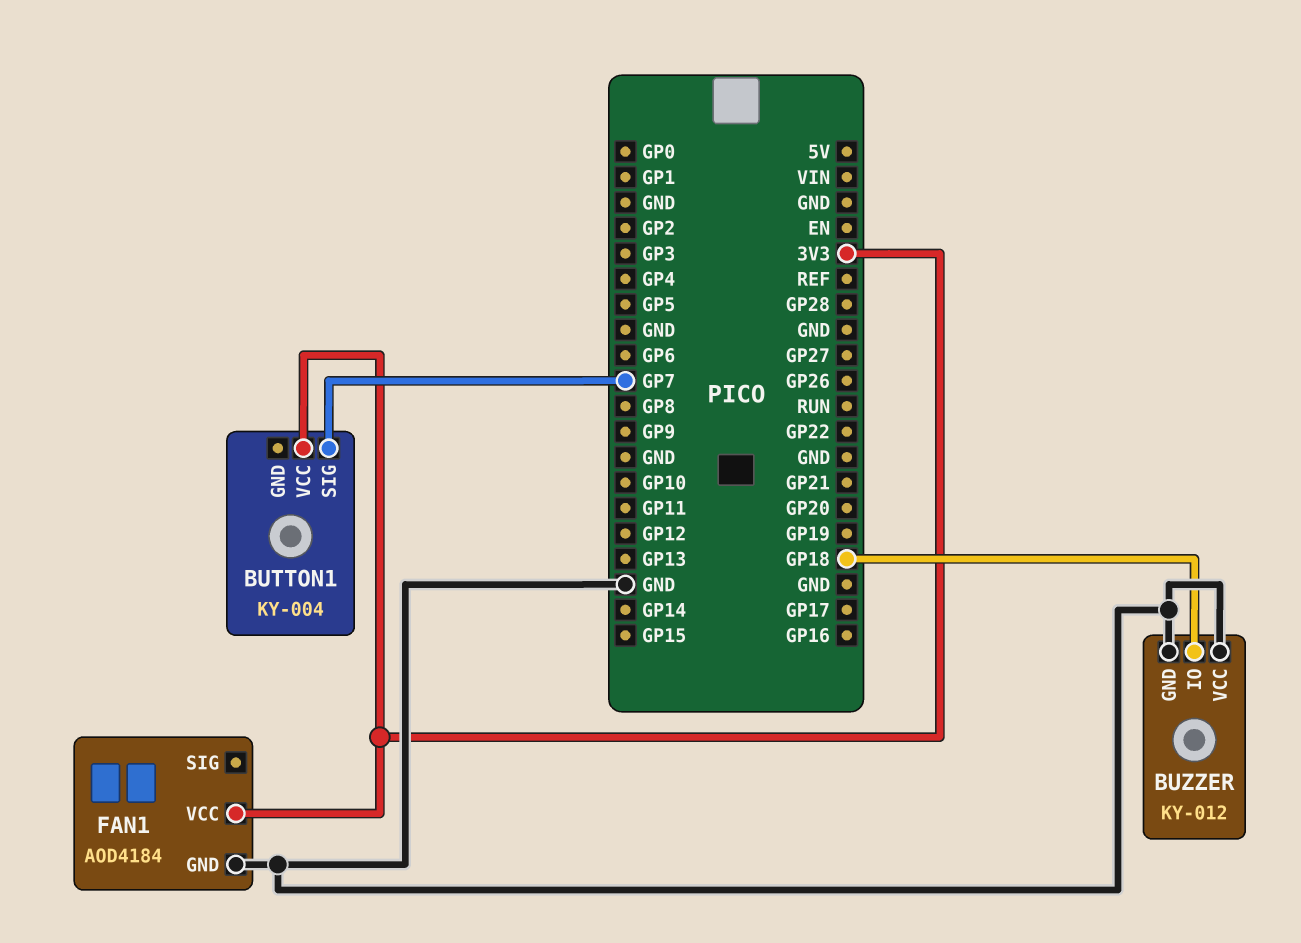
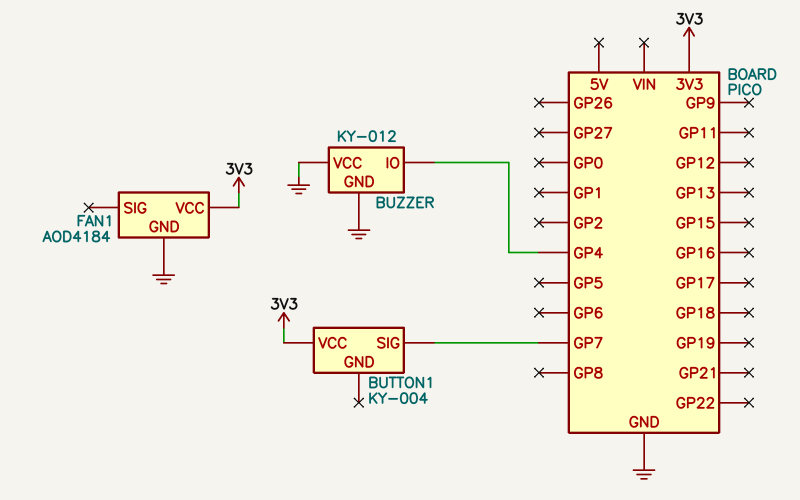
BUZZER pin IO: GP18 -> GP4

